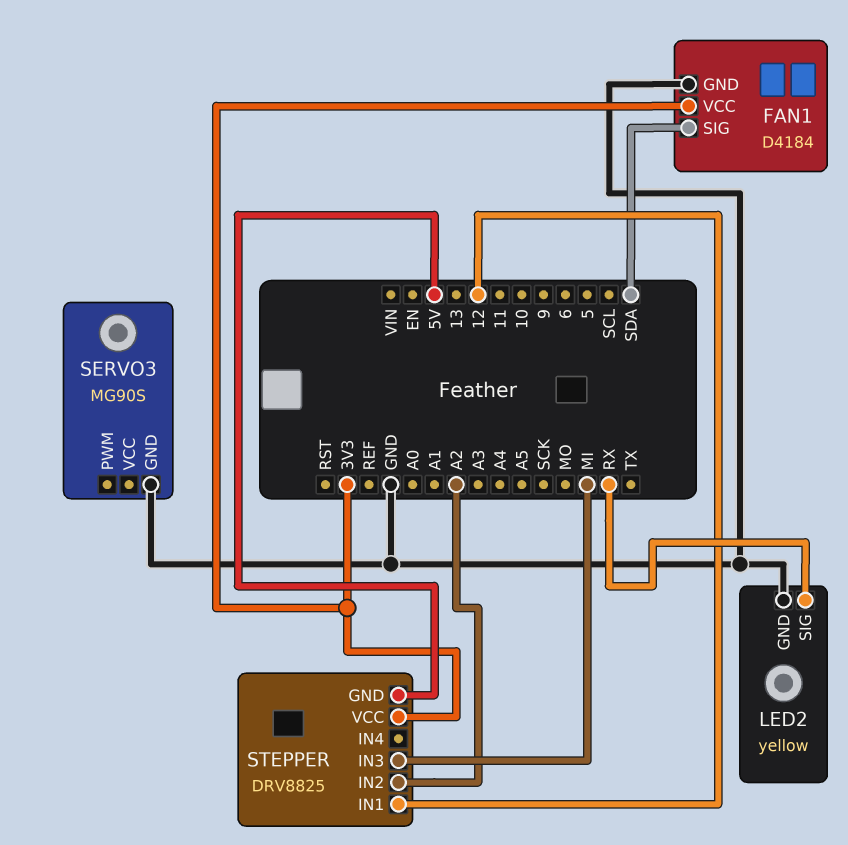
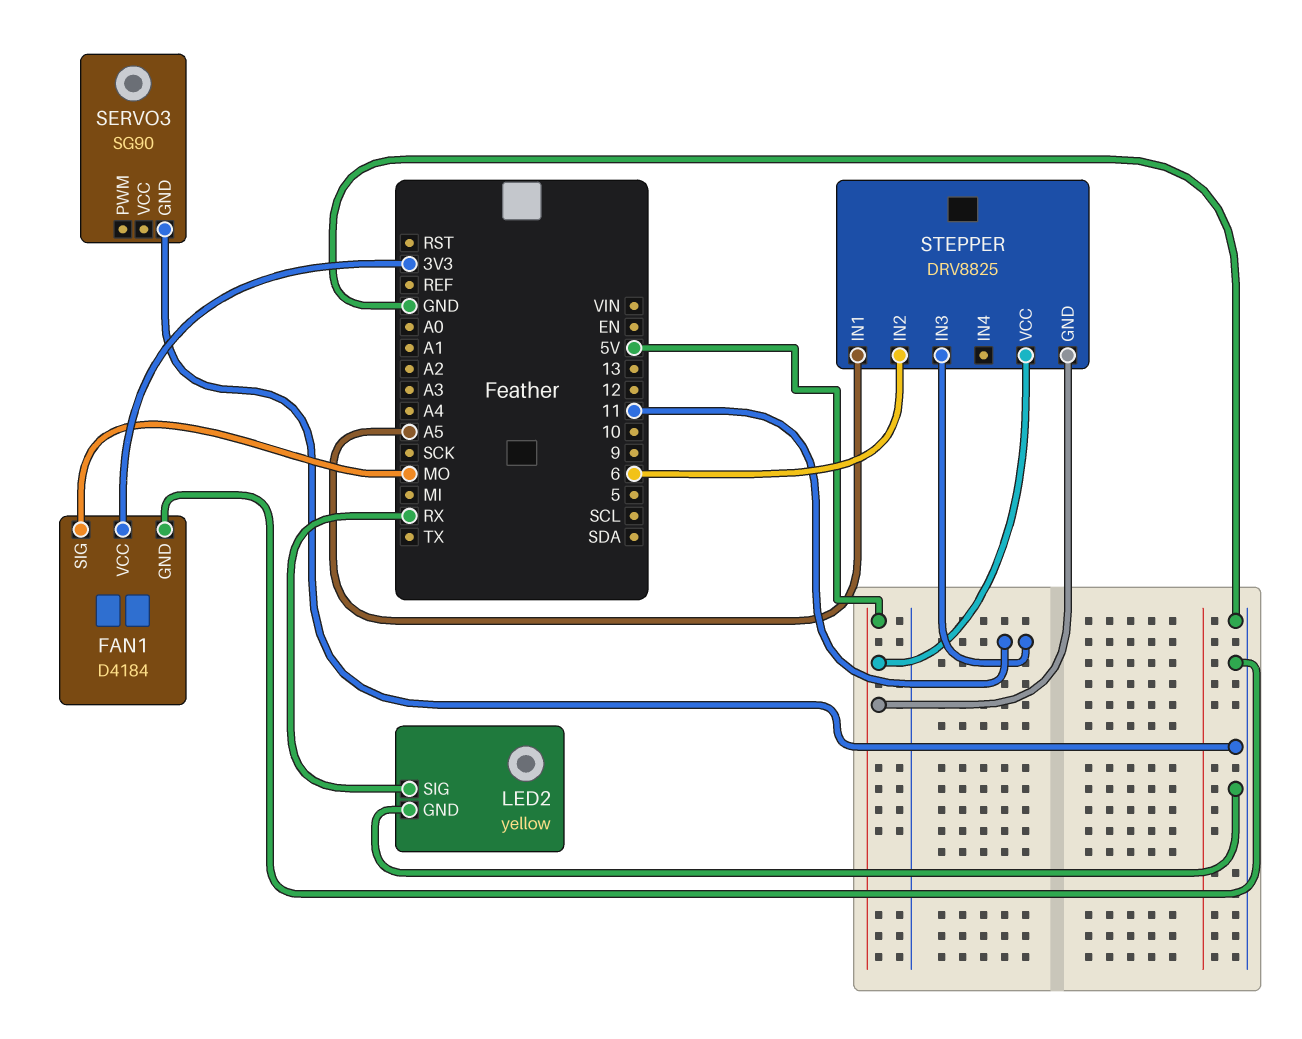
FAN1 pin SIG: SDA -> MO
SERVO3: MG90S -> SG90
STEPPER pin IN1: 12 -> A5
STEPPER pin IN2: A2 -> 6
STEPPER pin IN3: MI -> 11
STEPPER pin VCC: 3V3 -> 5V

